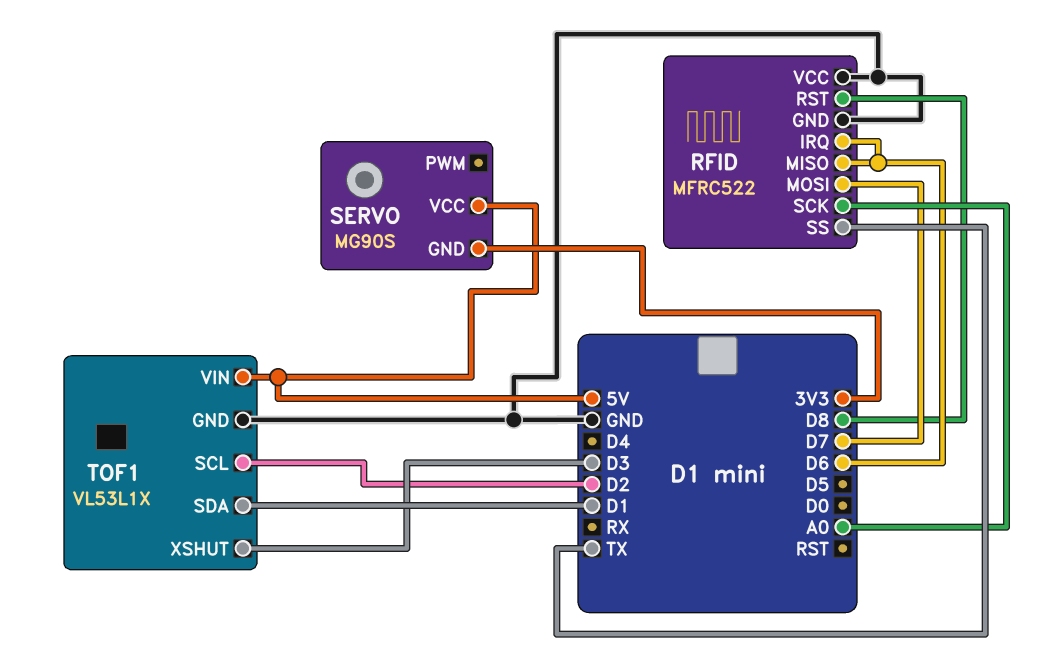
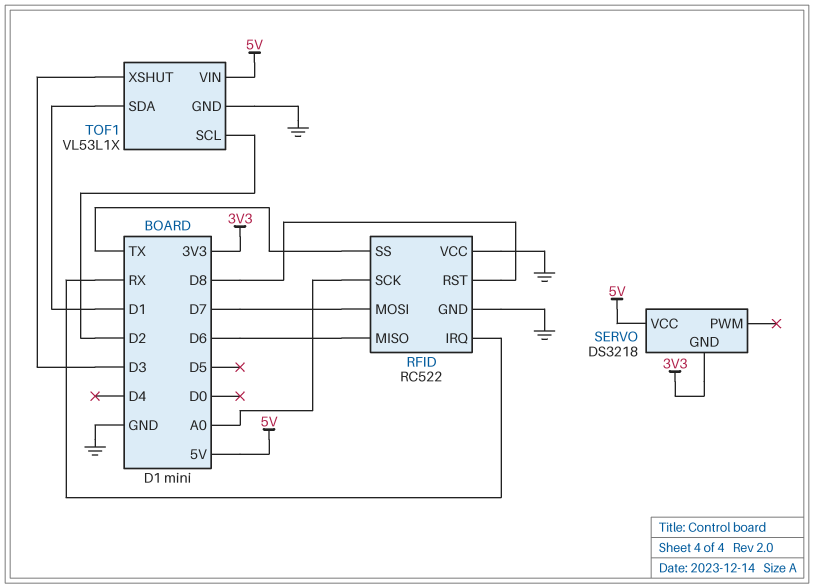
RFID: MFRC522 -> RC522
RFID pin IRQ: D6 -> RX
SERVO: MG90S -> DS3218

